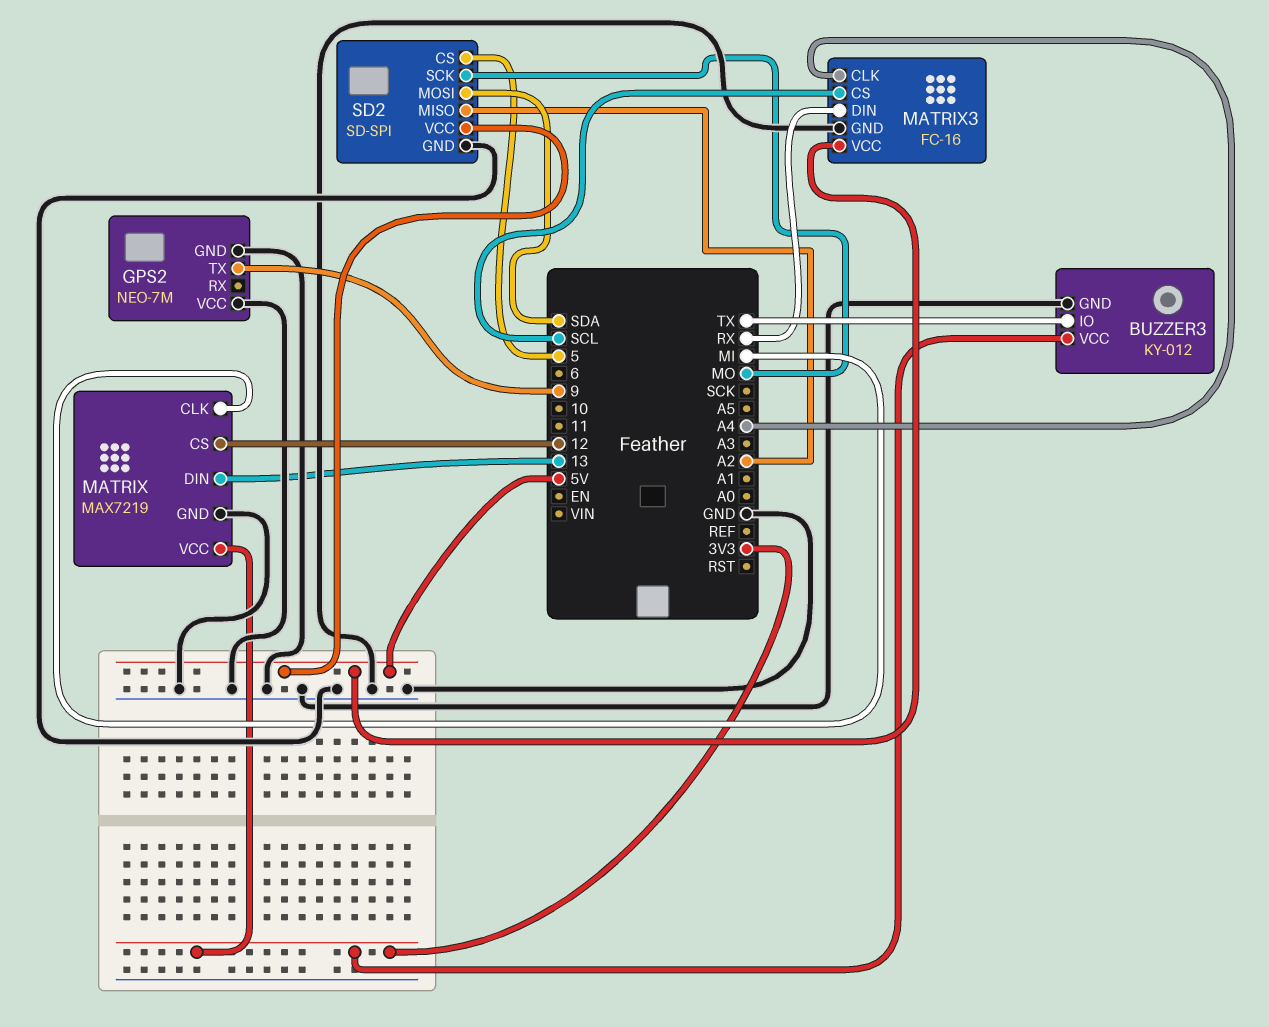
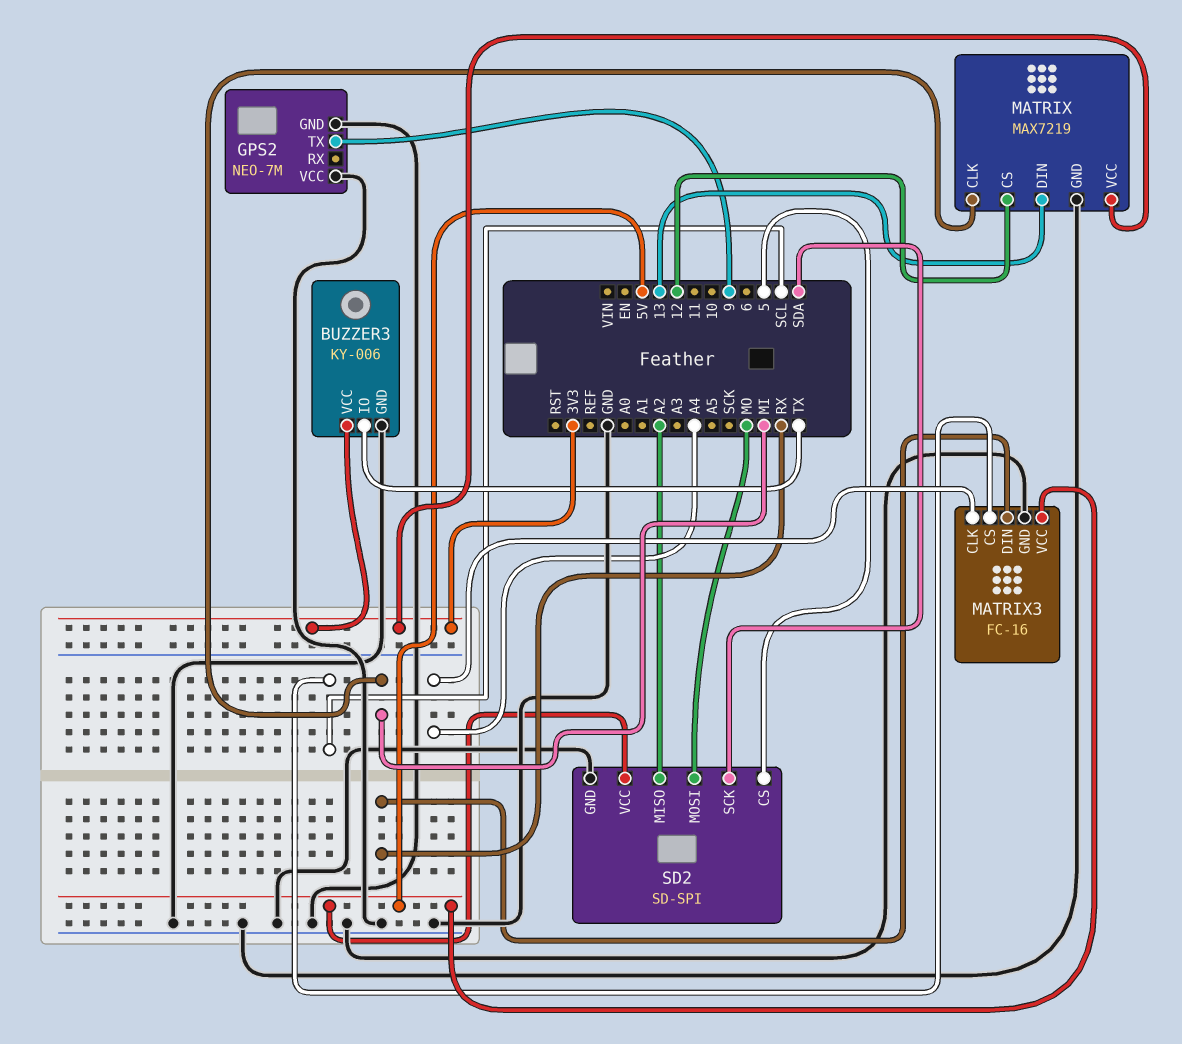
BUZZER3: KY-012 -> KY-006
SD2 pin MOSI: SDA -> MO
SD2 pin SCK: MO -> SDA

